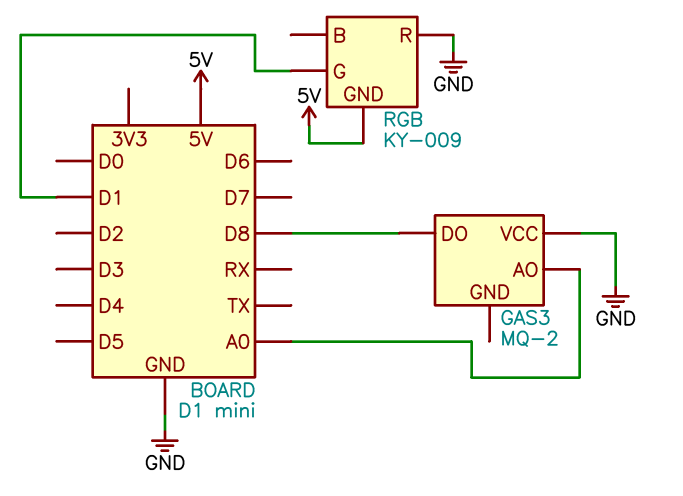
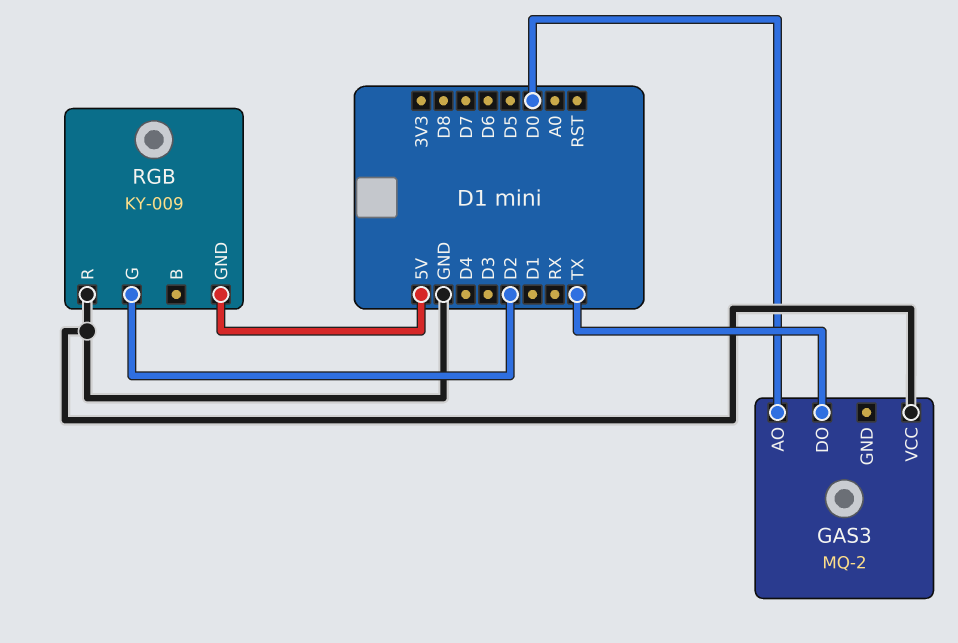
GAS3 pin AO: A0 -> D0
GAS3 pin DO: D8 -> TX
RGB pin G: D1 -> D2

